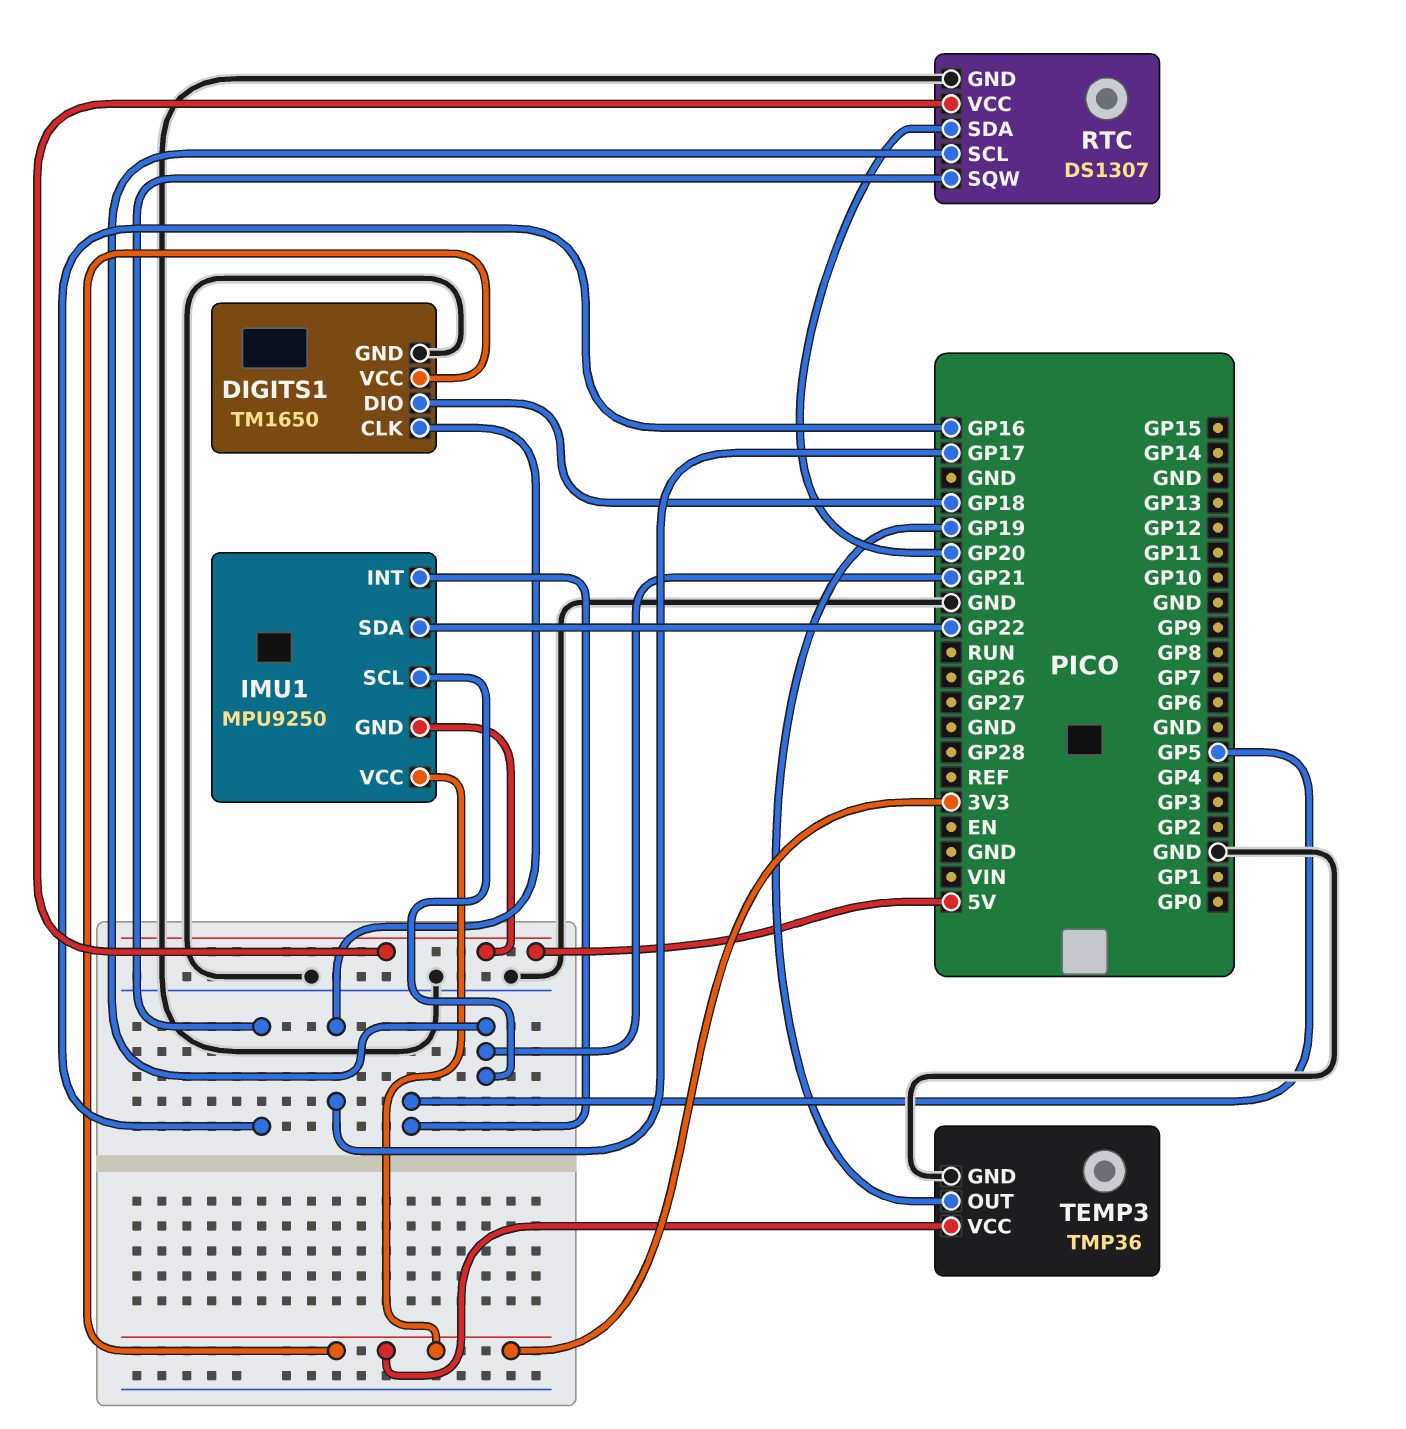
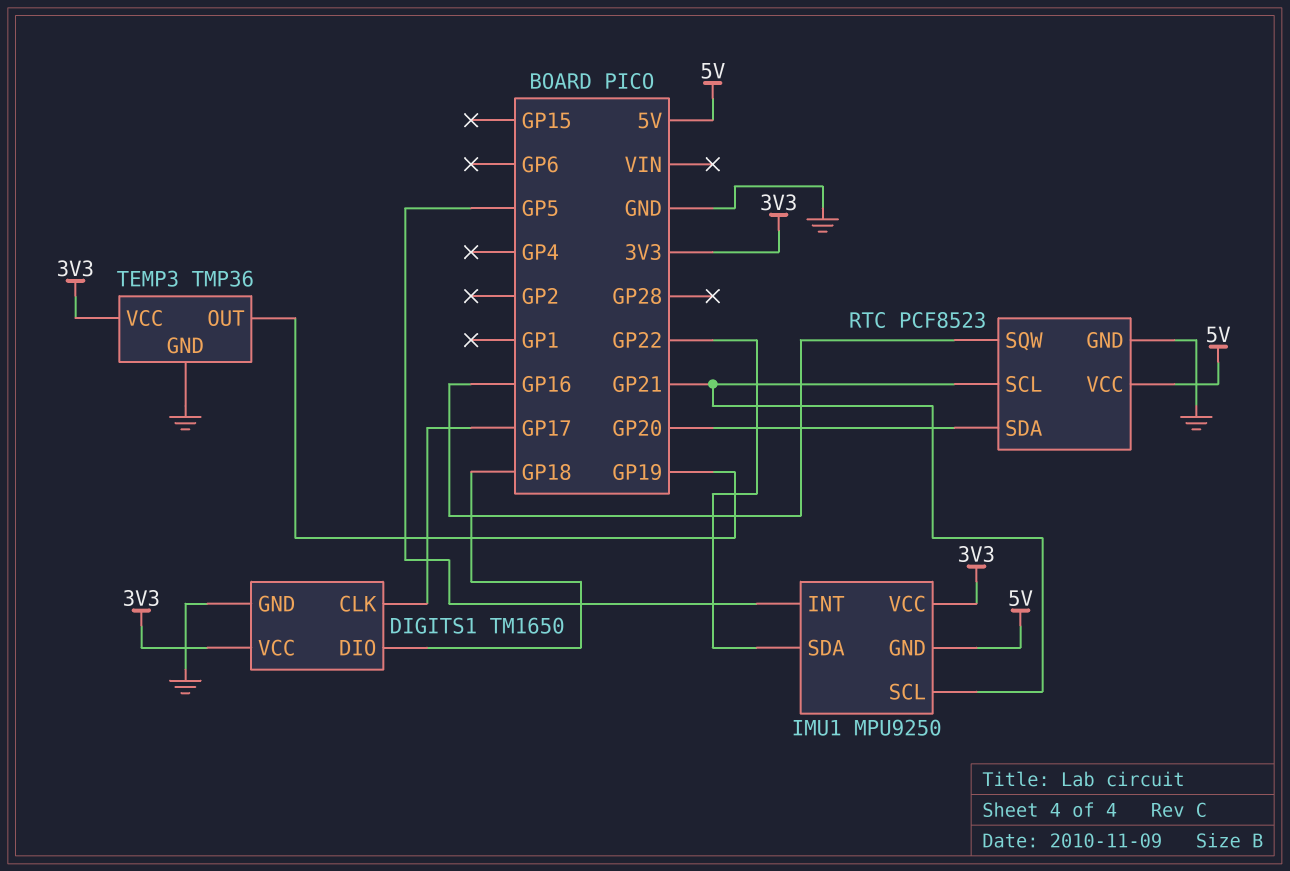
RTC: DS1307 -> PCF8523

